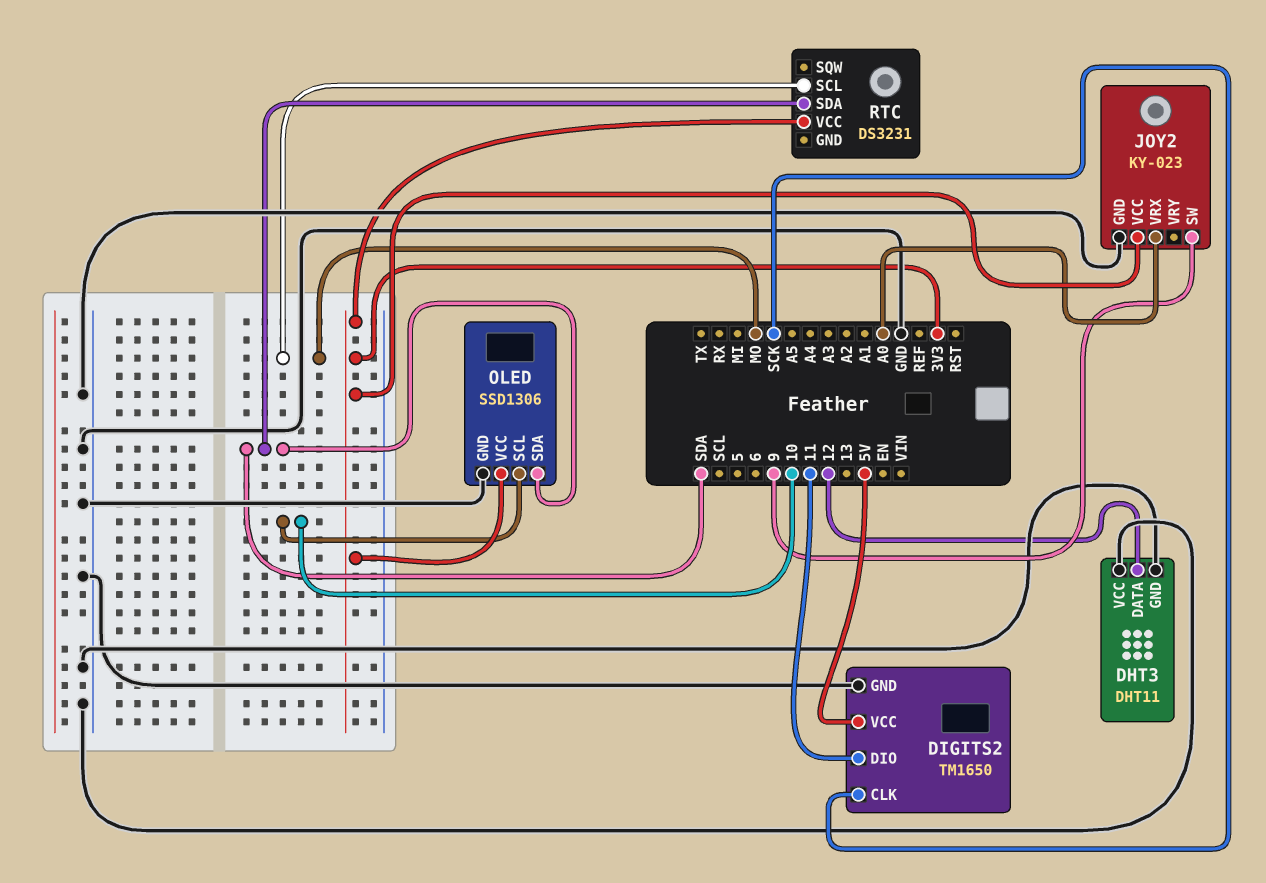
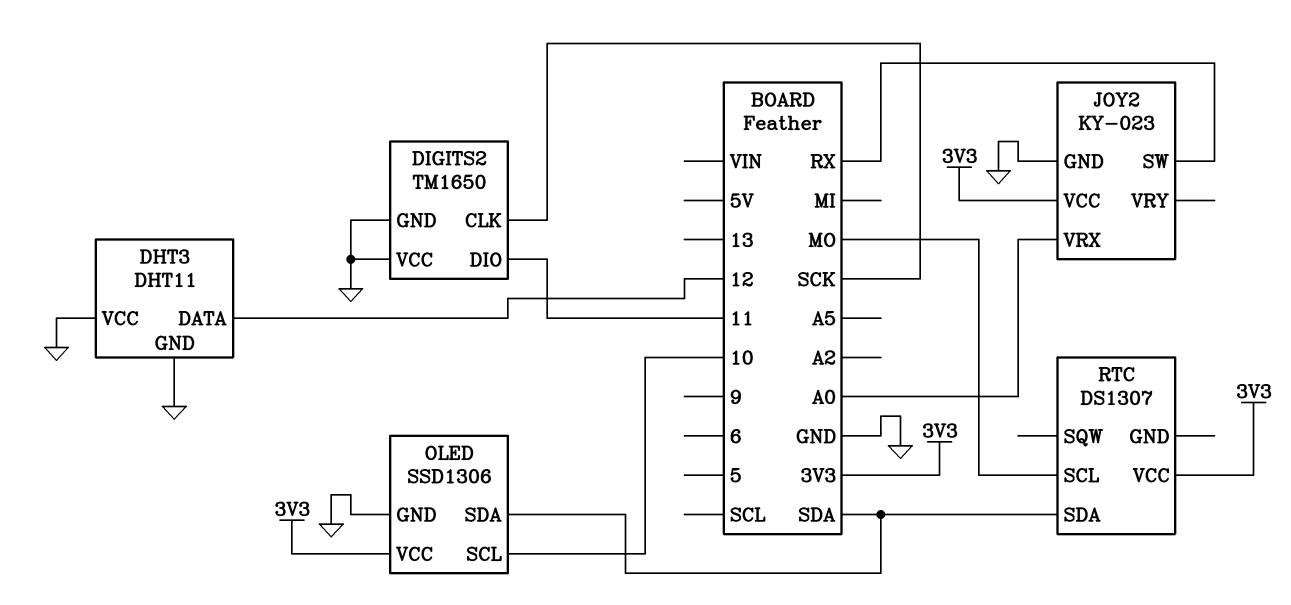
DIGITS2 pin VCC: 5V -> GND
JOY2 pin SW: 9 -> RX
RTC: DS3231 -> DS1307

